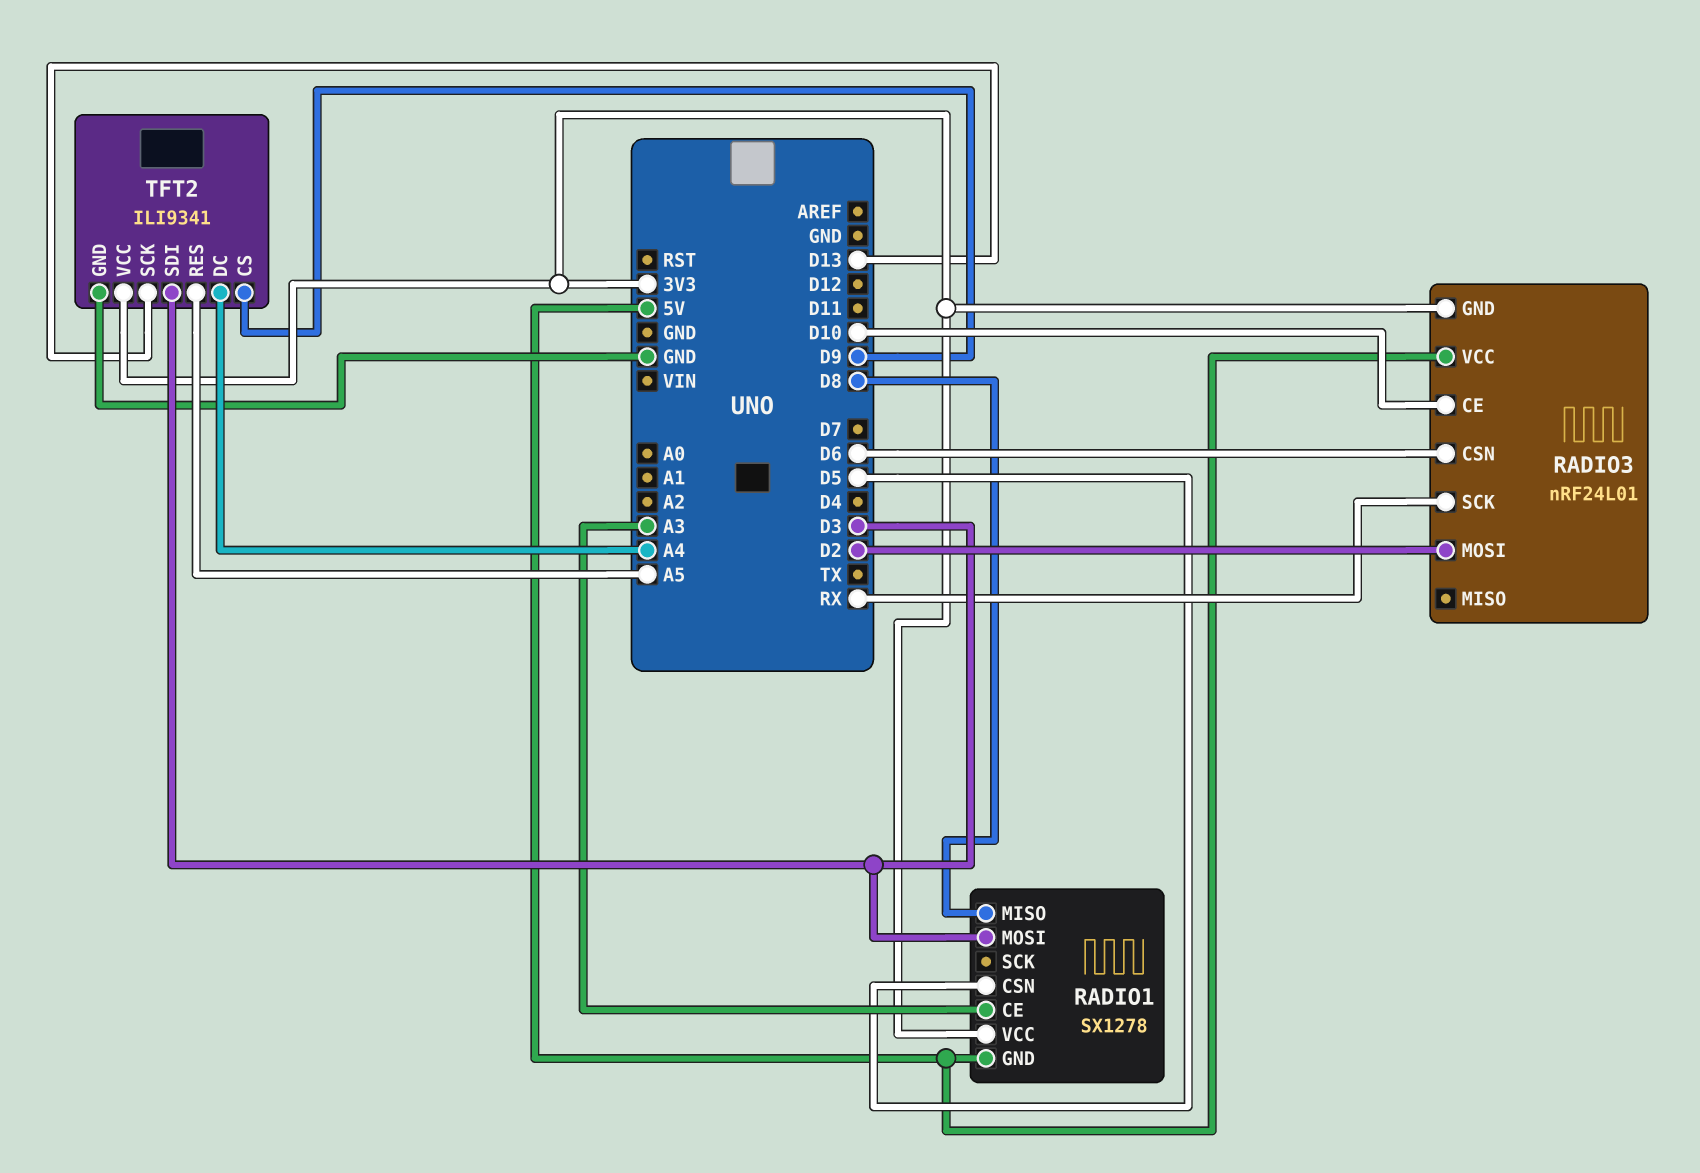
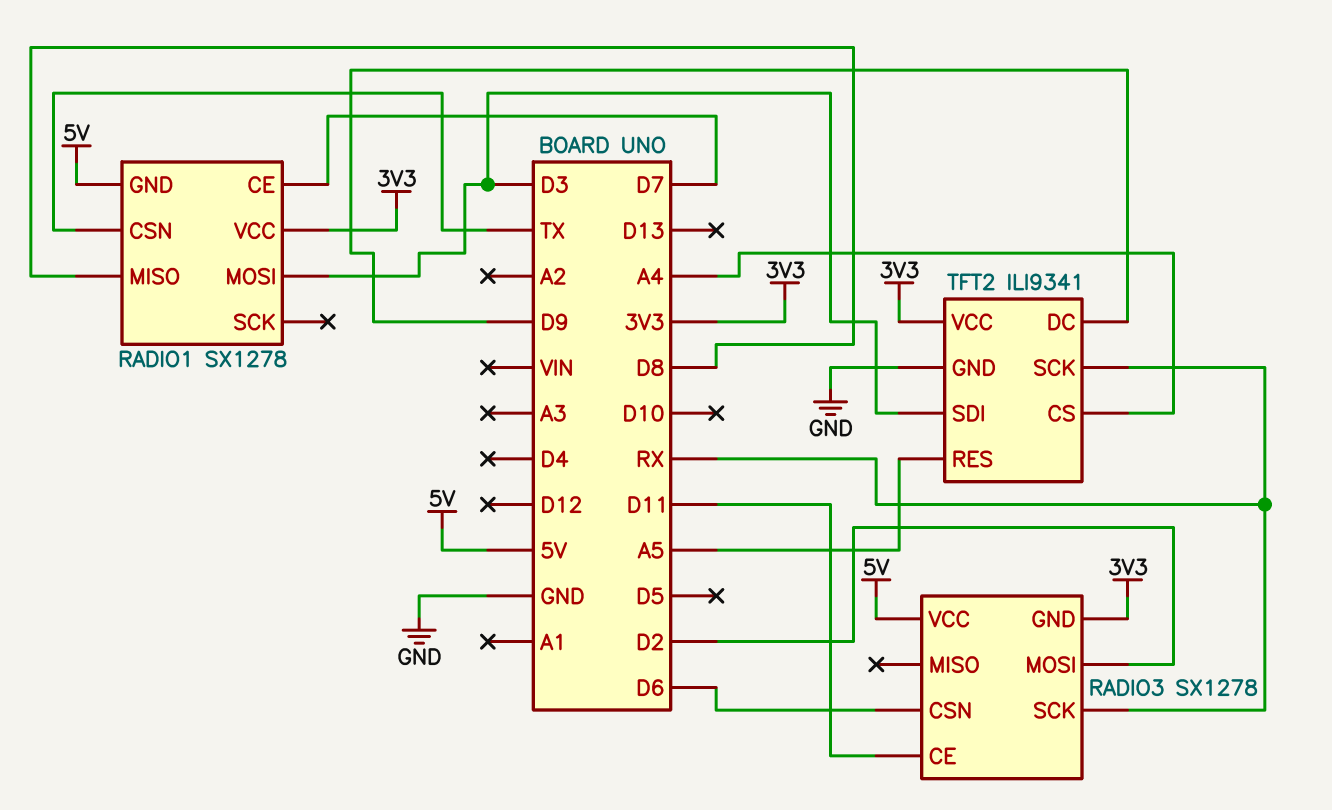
RADIO1 pin CE: A3 -> D7
RADIO1 pin CSN: D5 -> TX
RADIO3: nRF24L01 -> SX1278
RADIO3 pin CE: D10 -> D11
TFT2 pin CS: D9 -> A4
TFT2 pin DC: A4 -> D9
TFT2 pin SCK: D13 -> RX

